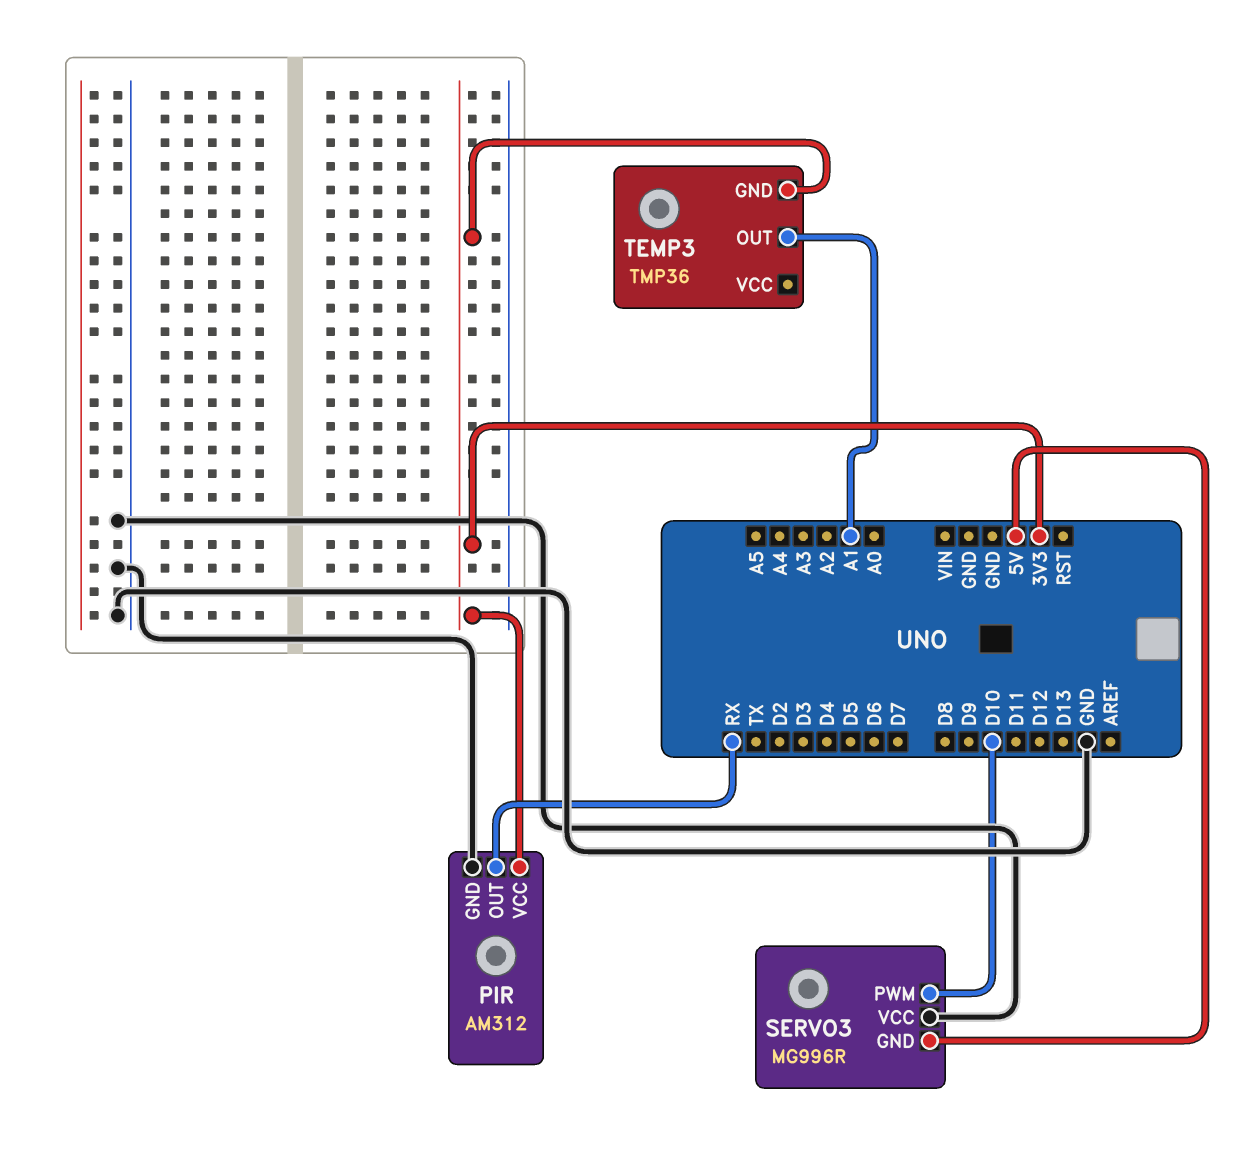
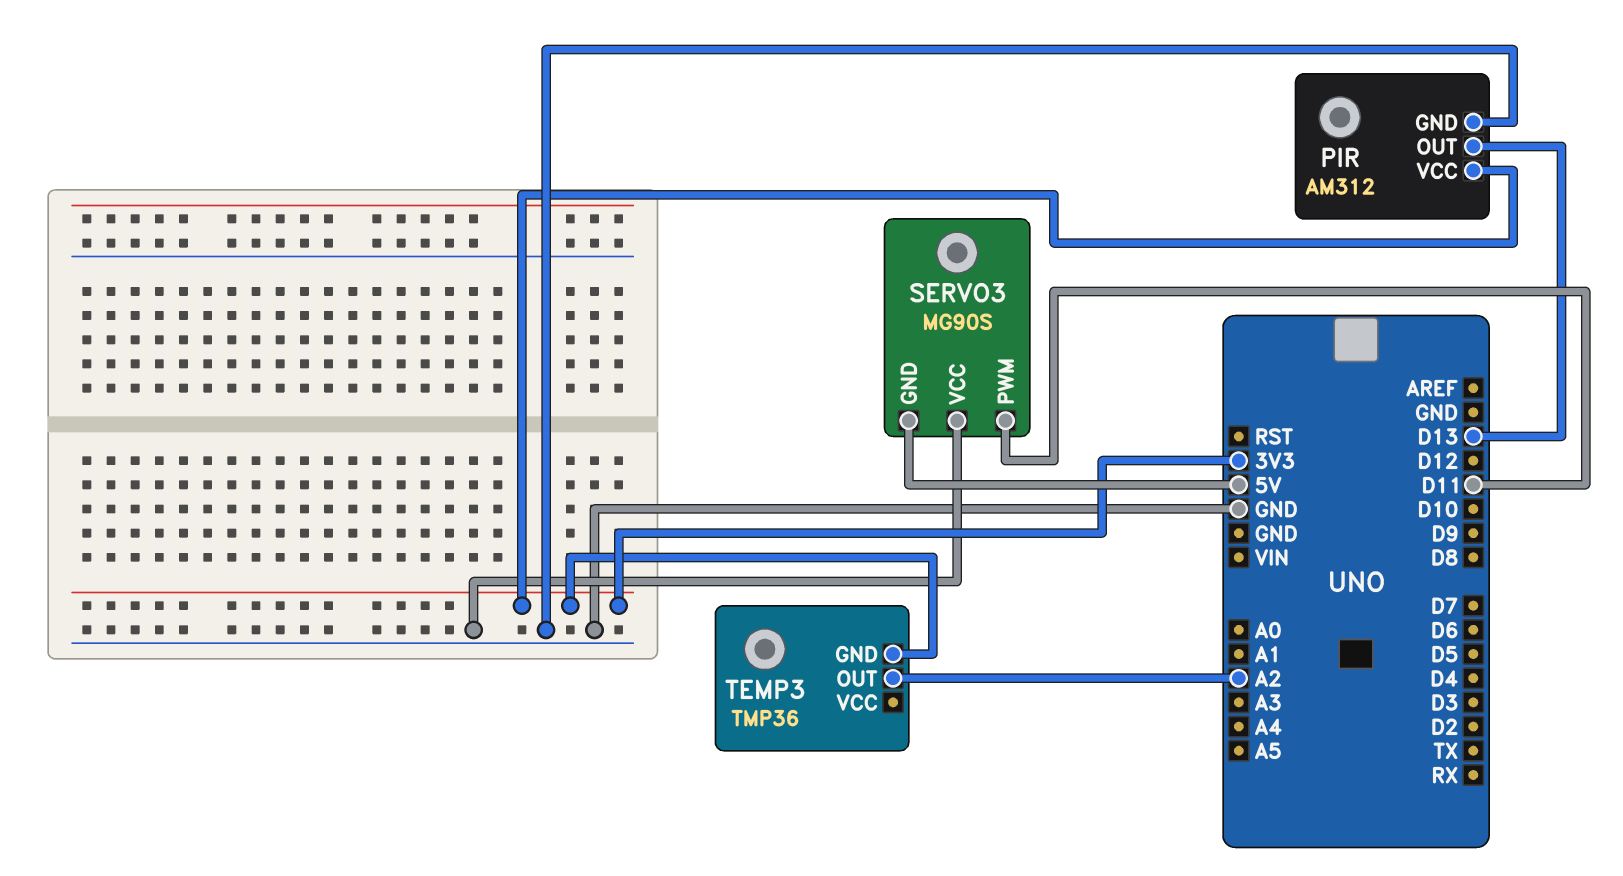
PIR pin OUT: RX -> D13
SERVO3: MG996R -> MG90S
SERVO3 pin PWM: D10 -> D11
TEMP3 pin OUT: A1 -> A2

